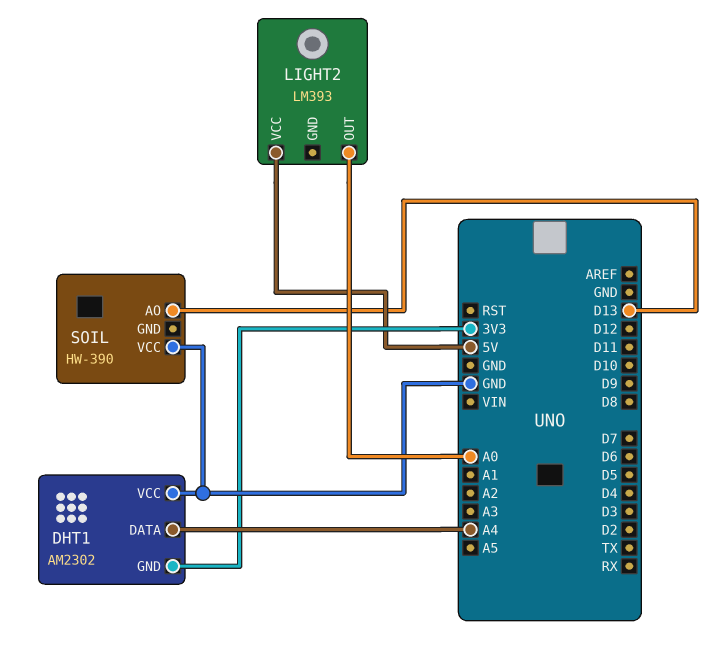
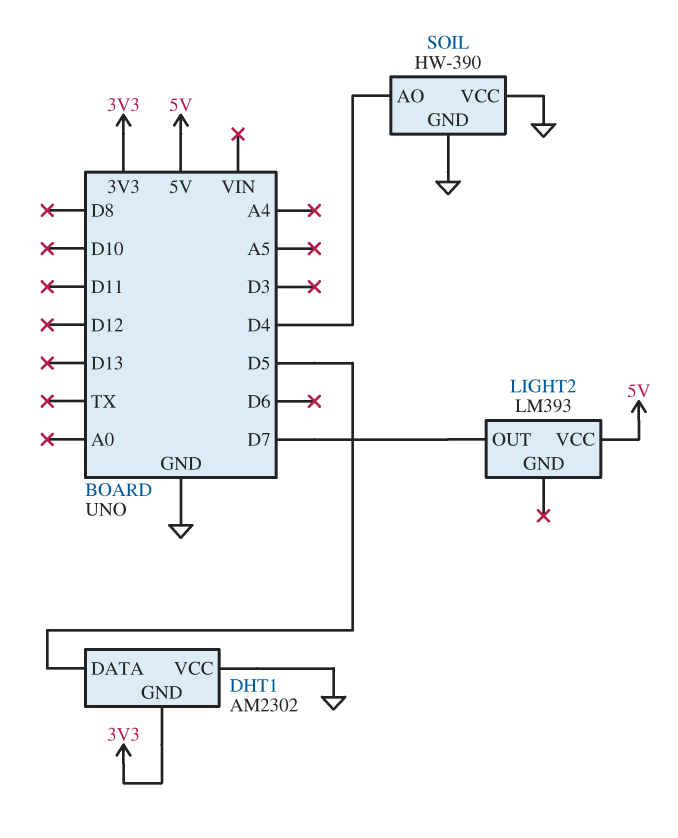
DHT1 pin DATA: A4 -> D5
LIGHT2 pin OUT: A0 -> D7
SOIL pin AO: D13 -> D4
SOIL pin GND: none -> GND

